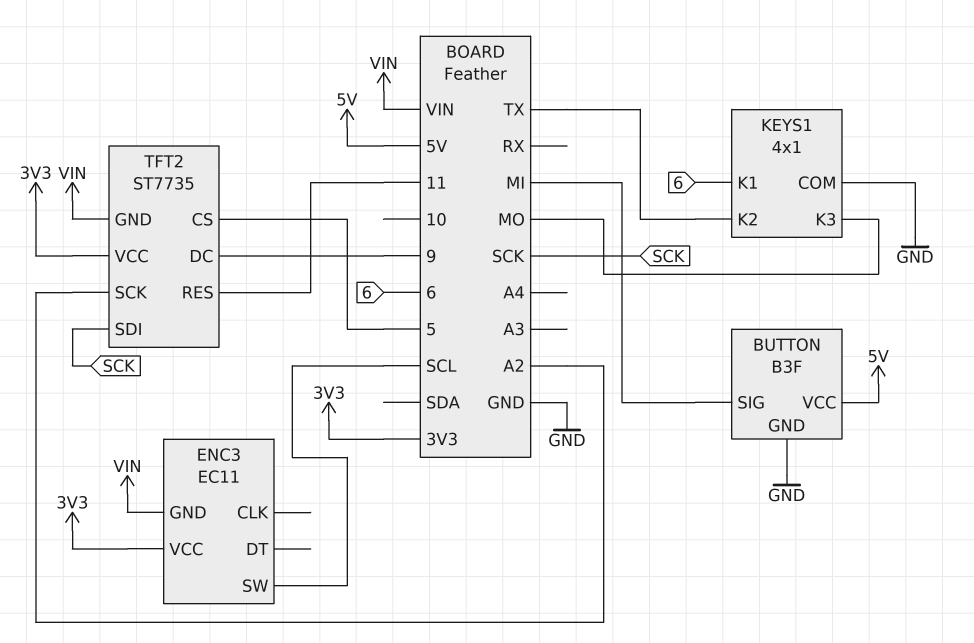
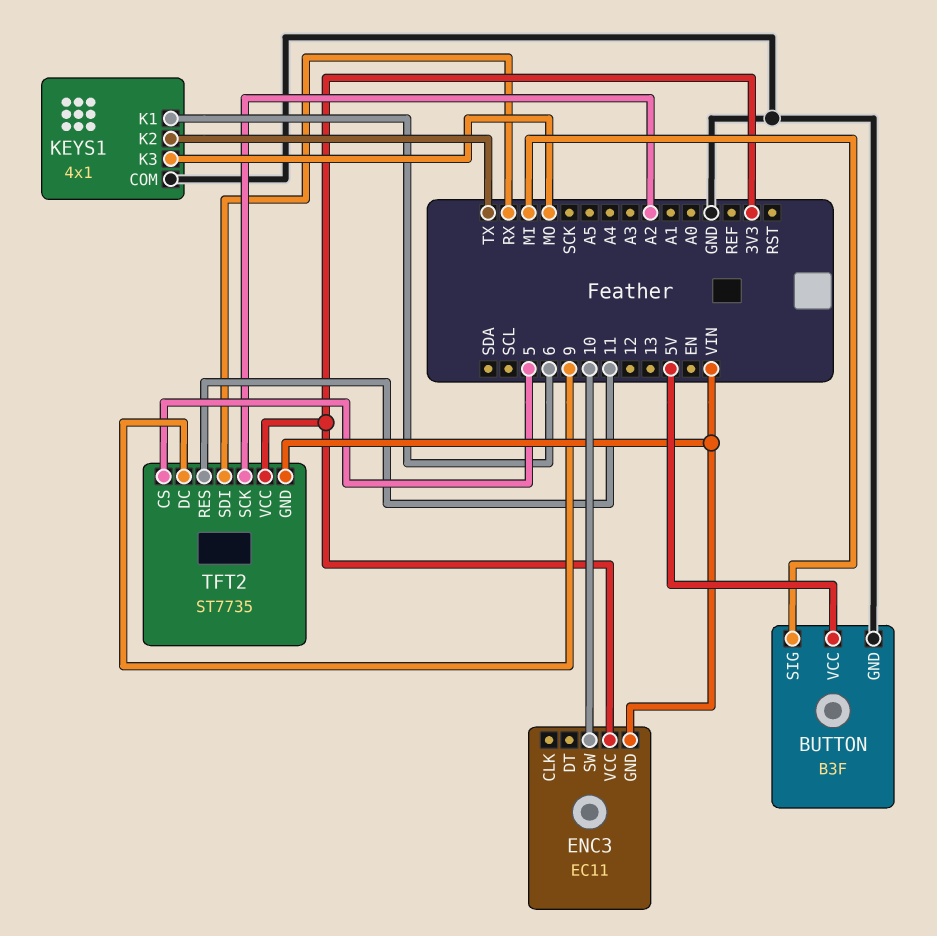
ENC3 pin SW: SCL -> 10
TFT2 pin SDI: SCK -> RX

